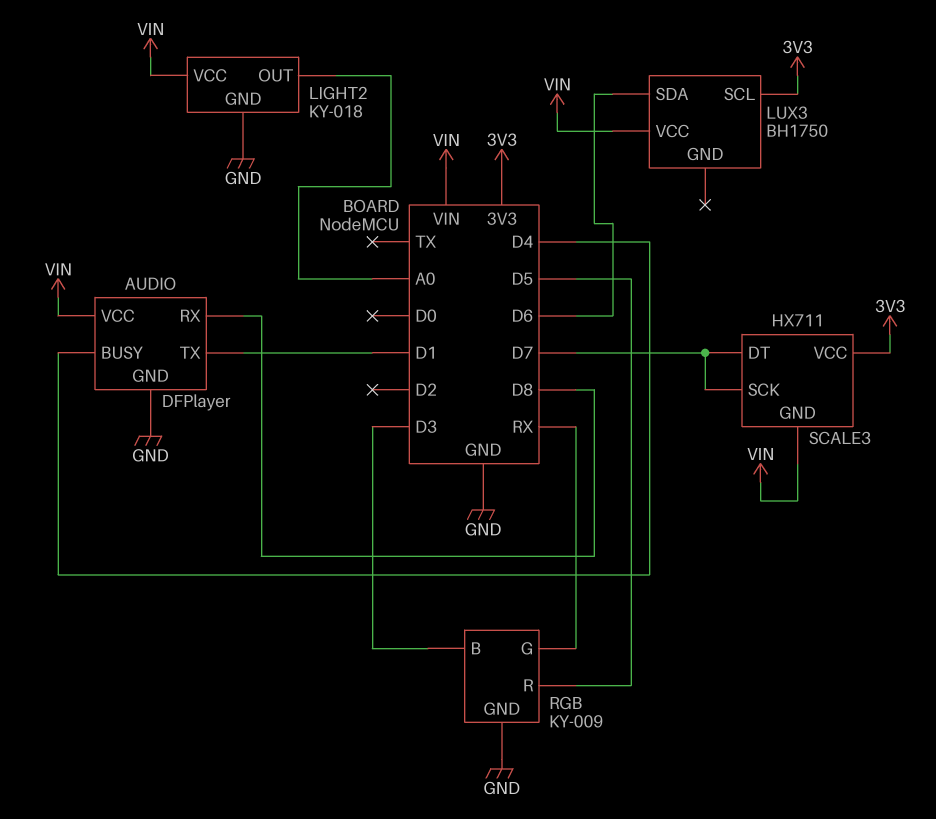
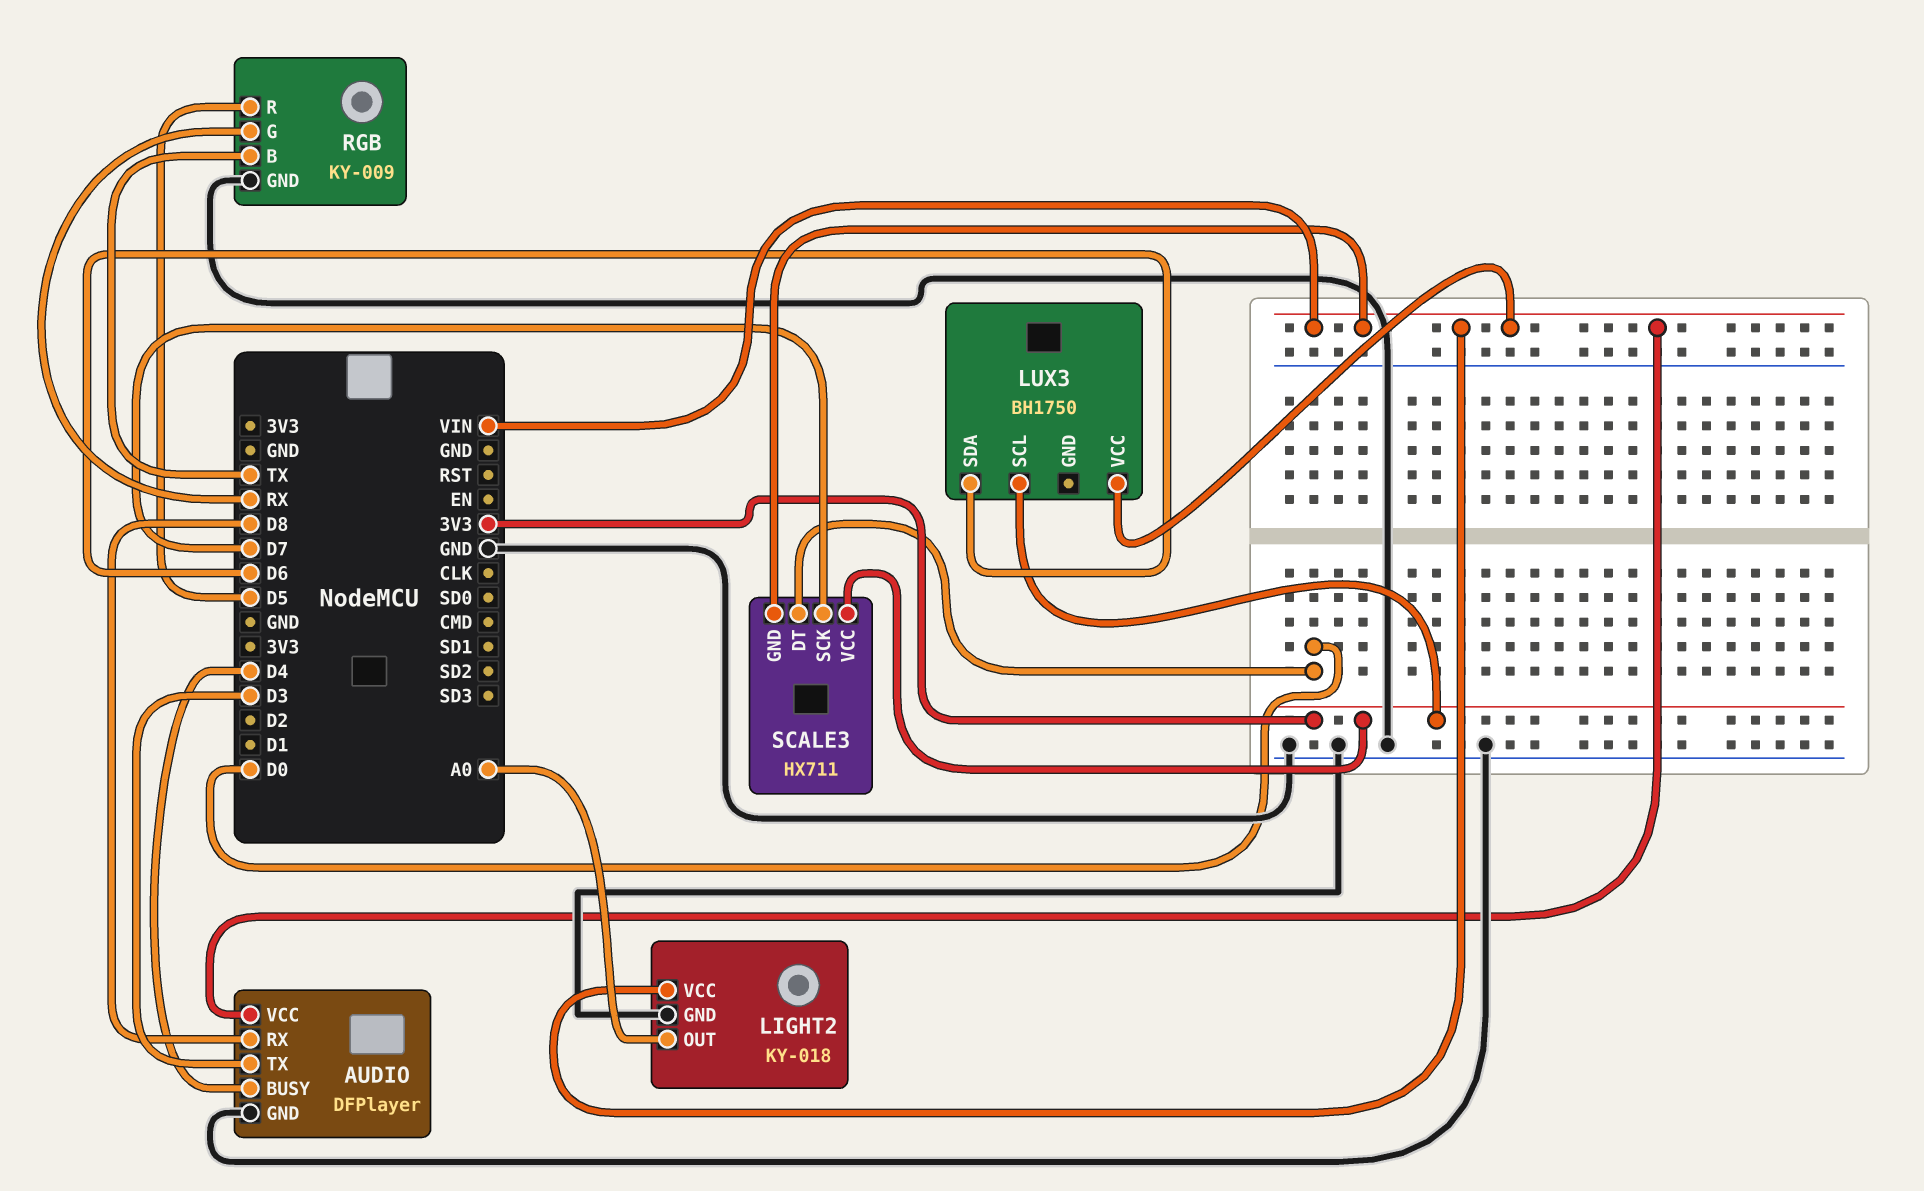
AUDIO pin TX: D1 -> D3
RGB pin B: D3 -> TX
SCALE3 pin DT: D7 -> D0

